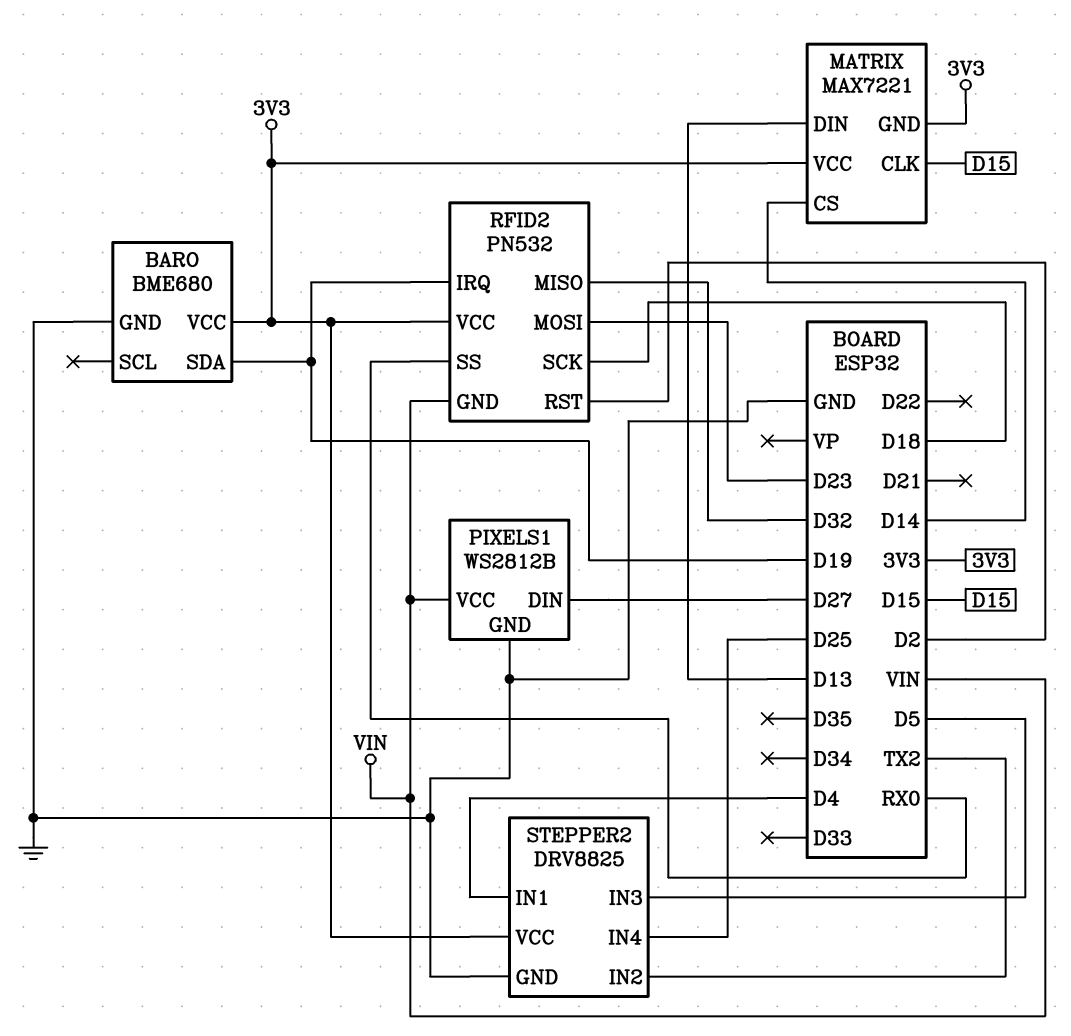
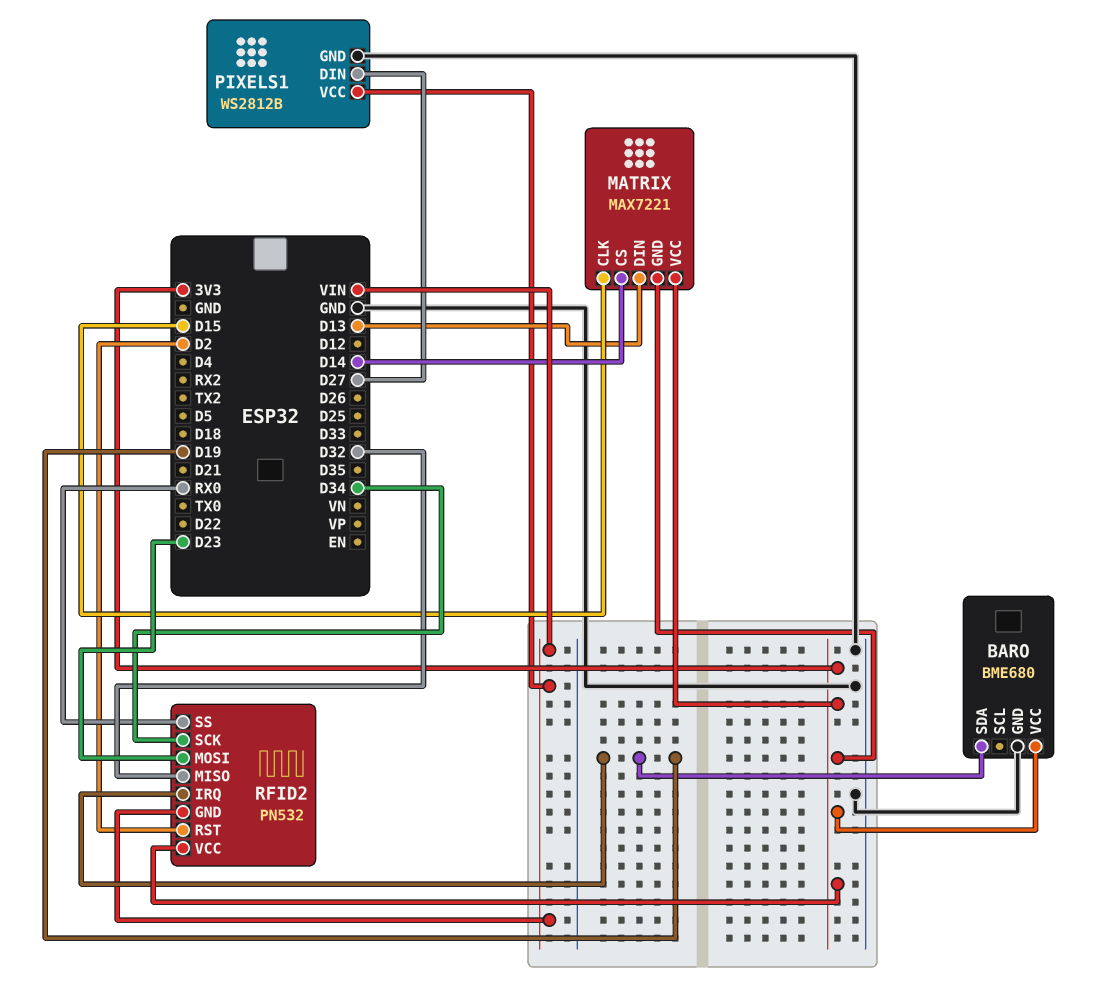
RFID2 pin SCK: D18 -> D34
STEPPER2: DRV8825 -> none
STEPPER2 pin GND: GND -> none
STEPPER2 pin IN1: D4 -> none
STEPPER2 pin IN2: TX2 -> none
STEPPER2 pin IN3: D5 -> none
STEPPER2 pin IN4: D25 -> none
STEPPER2 pin VCC: 3V3 -> none

